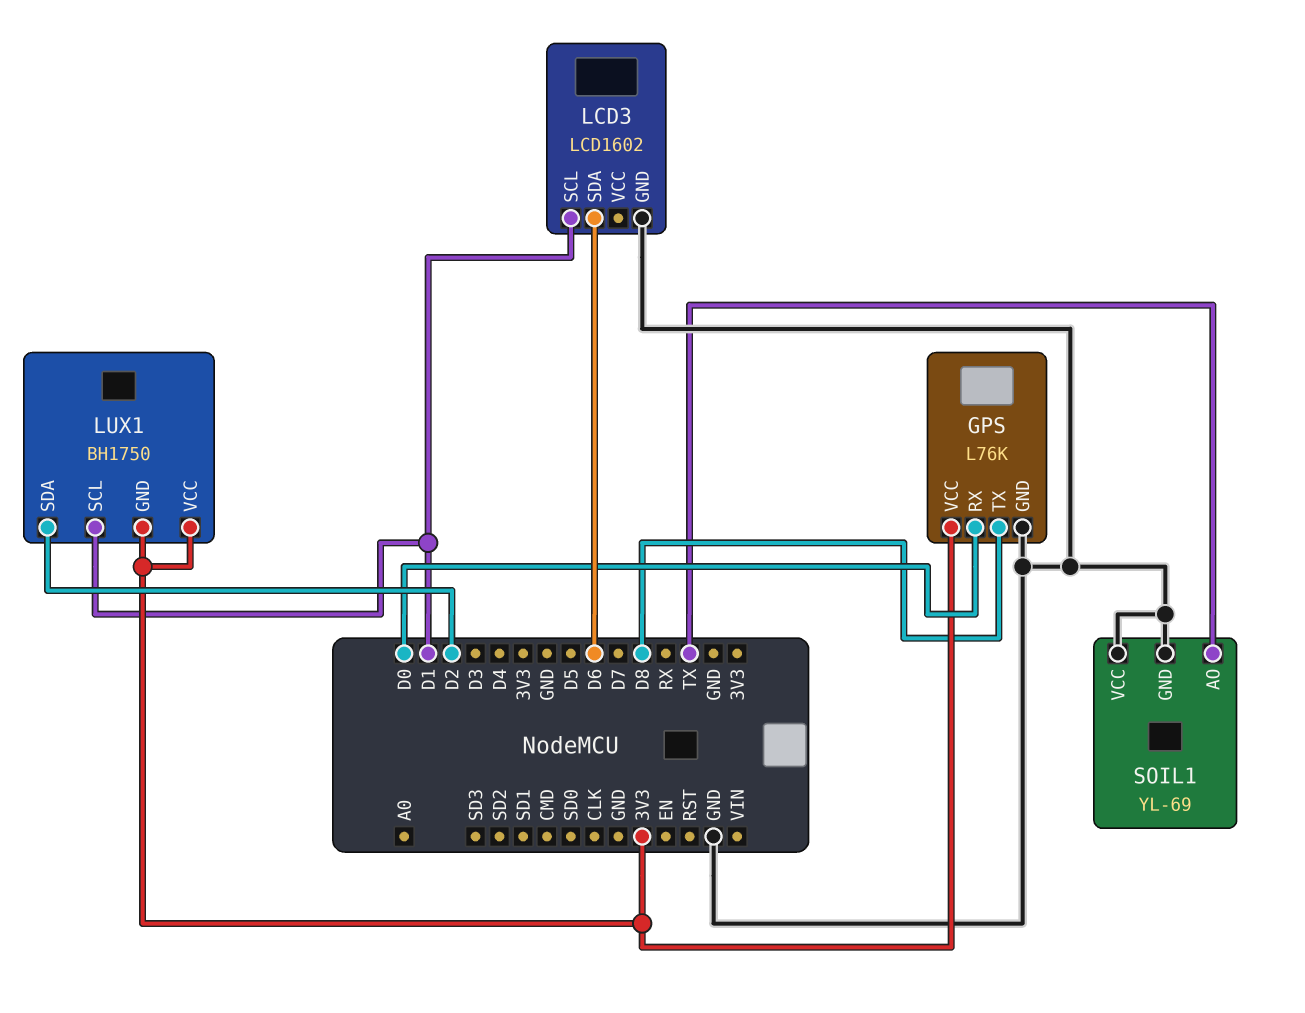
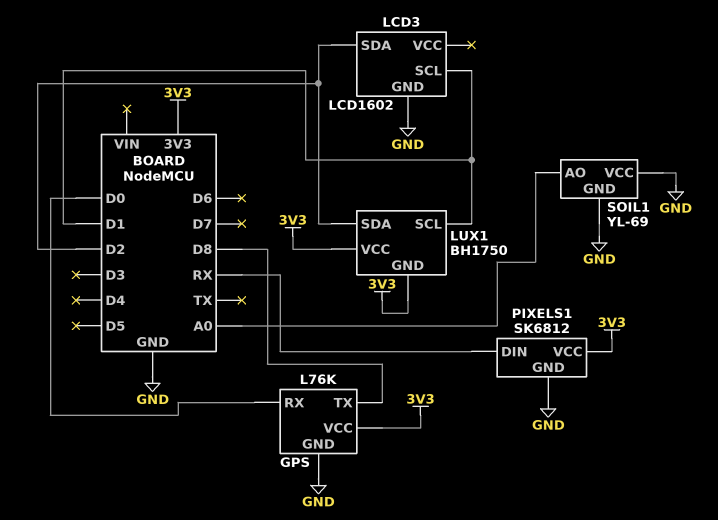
LCD3 pin SDA: D6 -> D2
PIXELS1: none -> SK6812
PIXELS1 pin DIN: none -> RX
PIXELS1 pin GND: none -> GND
PIXELS1 pin VCC: none -> 3V3
SOIL1 pin AO: TX -> A0

